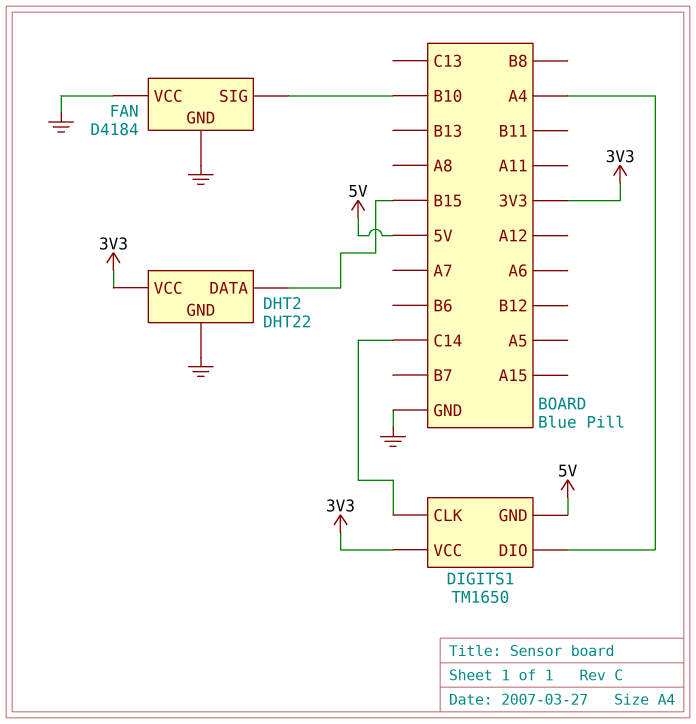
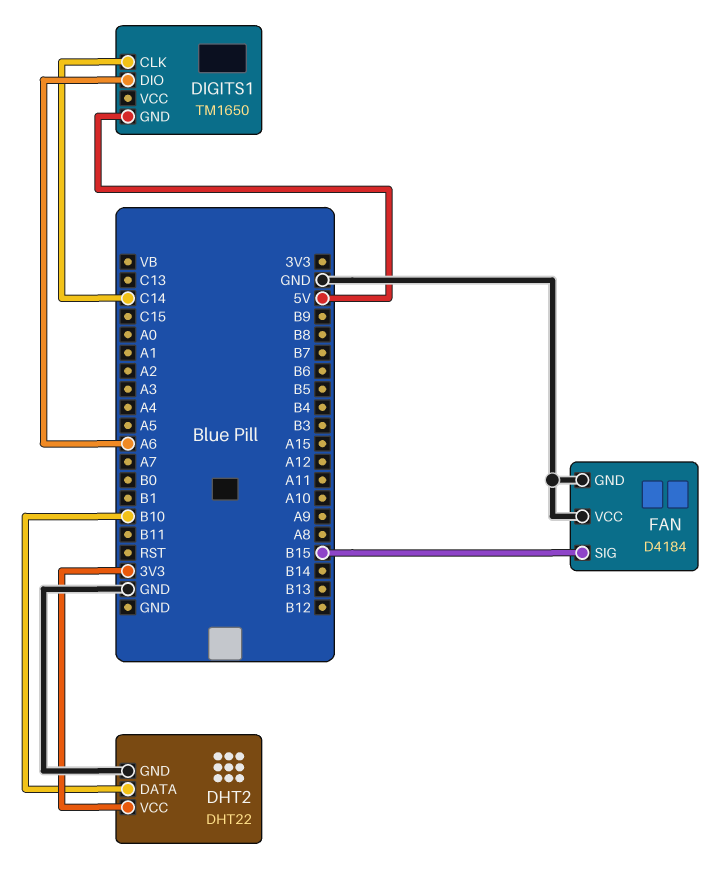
DHT2 pin DATA: B15 -> B10
DIGITS1 pin DIO: A4 -> A6
DIGITS1 pin VCC: 3V3 -> none
FAN pin SIG: B10 -> B15

